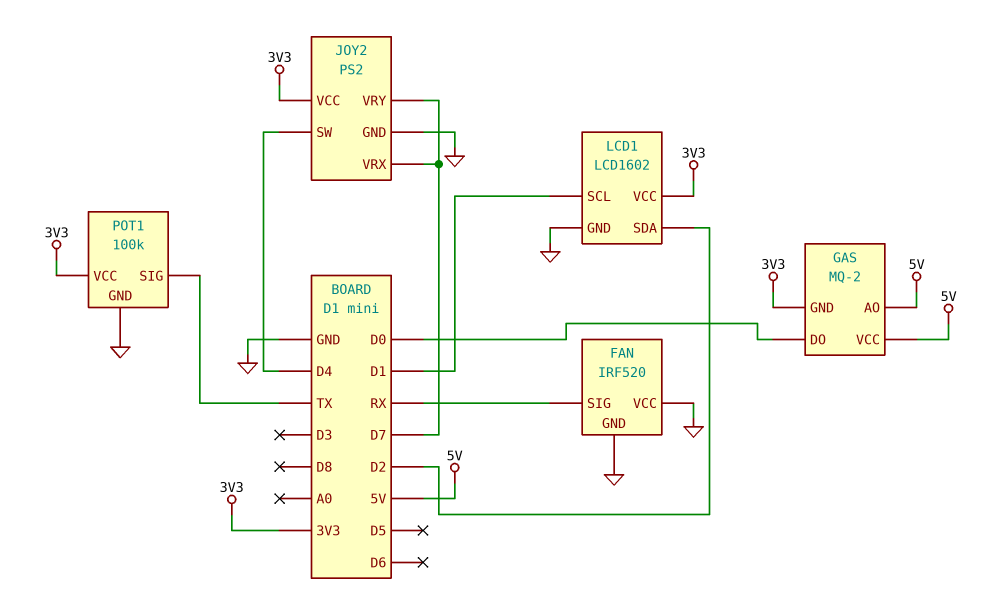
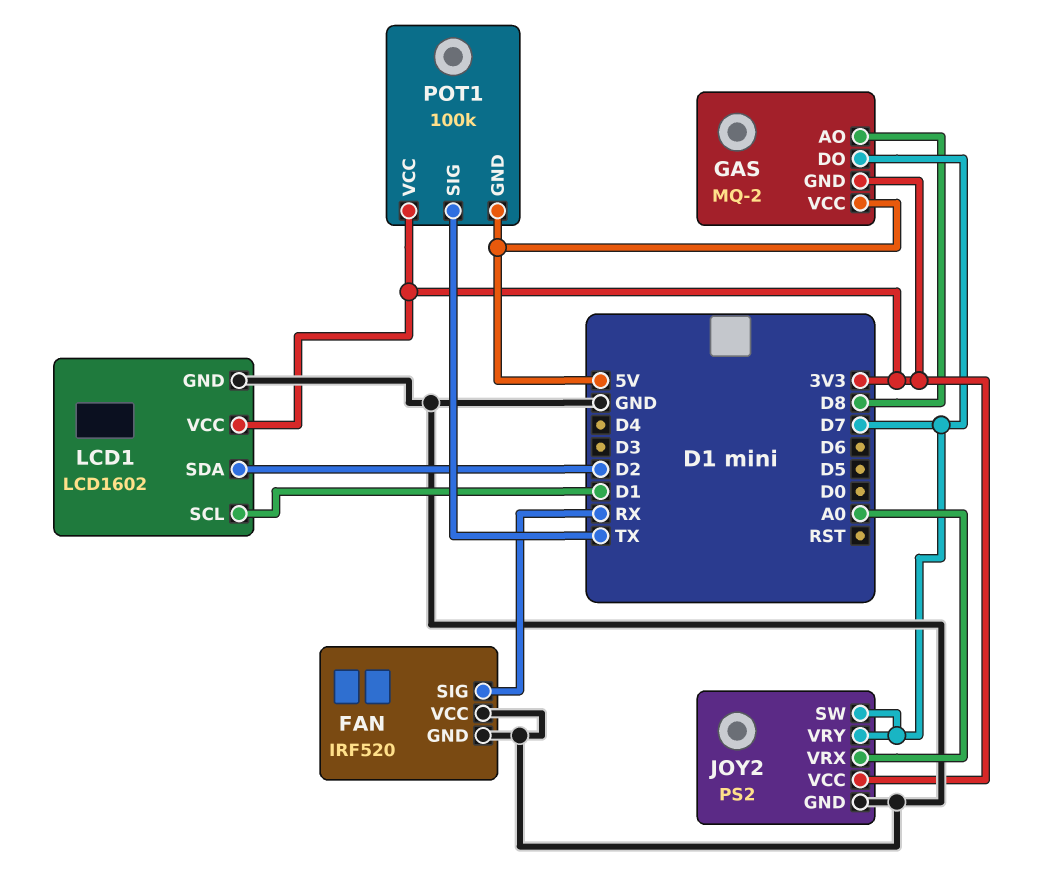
GAS pin AO: 5V -> D8
GAS pin DO: D0 -> D7
JOY2 pin SW: D4 -> D7
JOY2 pin VRX: D7 -> A0
POT1 pin GND: GND -> 5V

